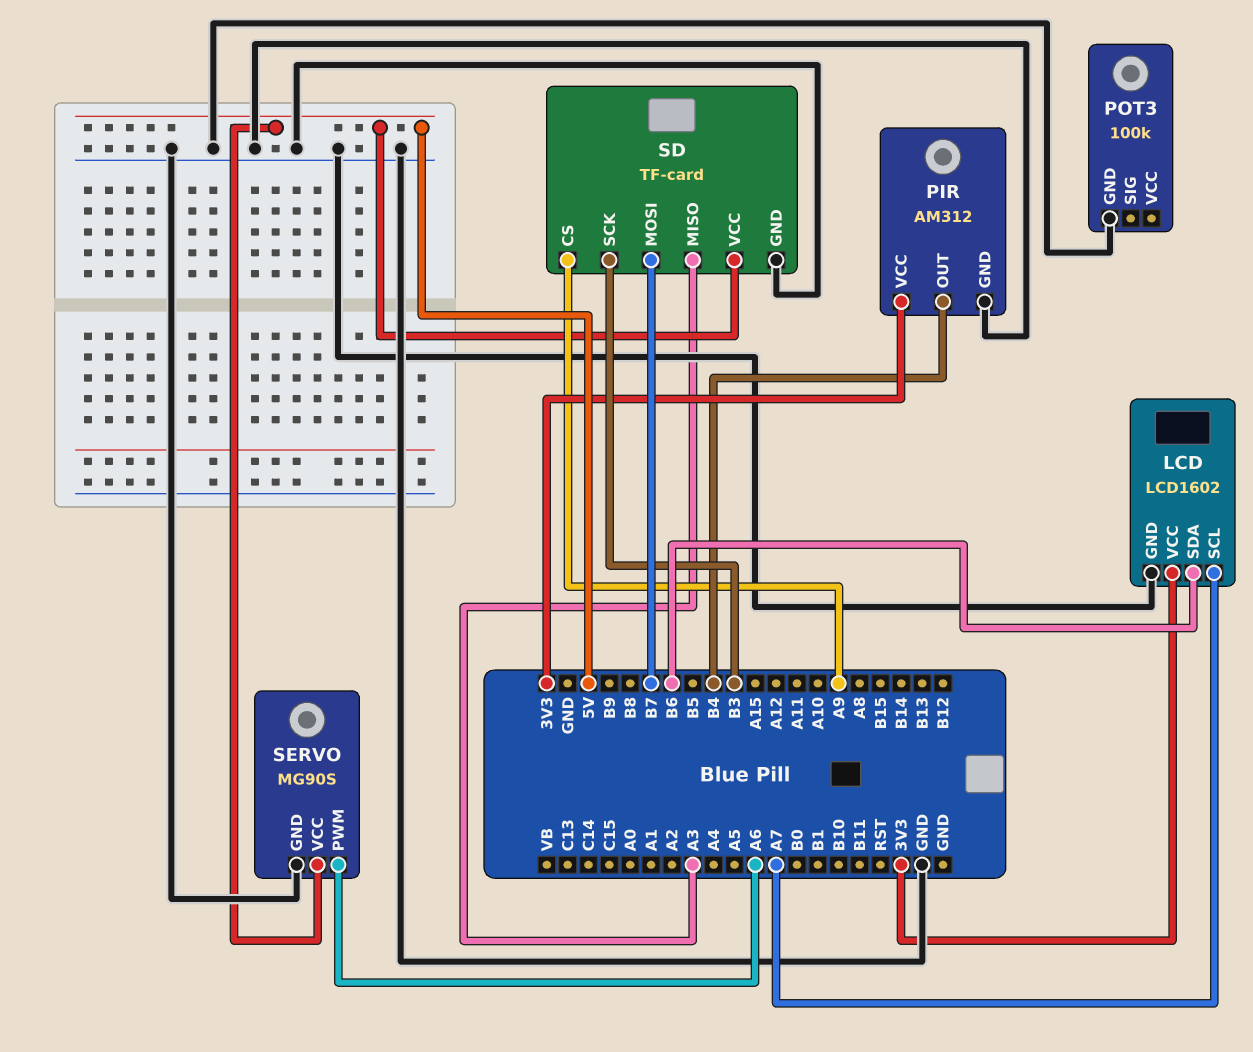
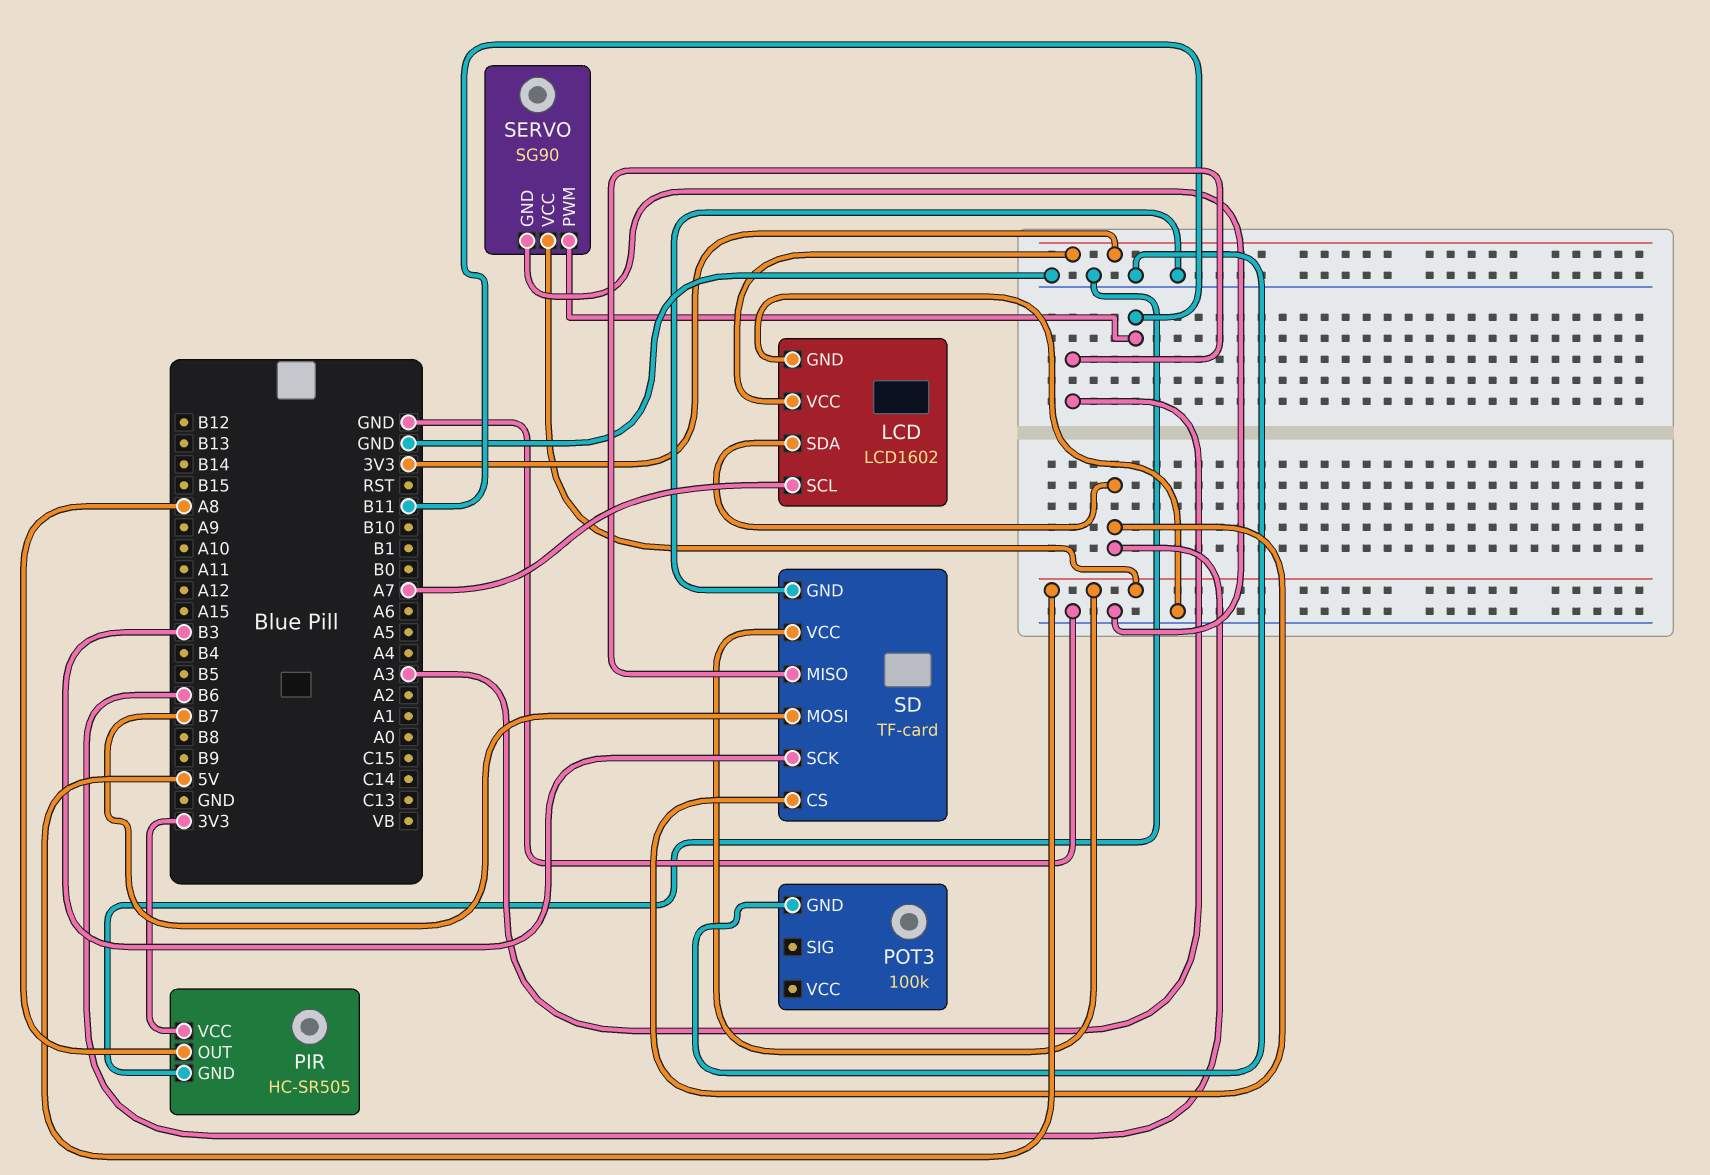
PIR: AM312 -> HC-SR505
PIR pin OUT: B4 -> A8
SD pin CS: A9 -> B6
SERVO: MG90S -> SG90
SERVO pin PWM: A6 -> B11

